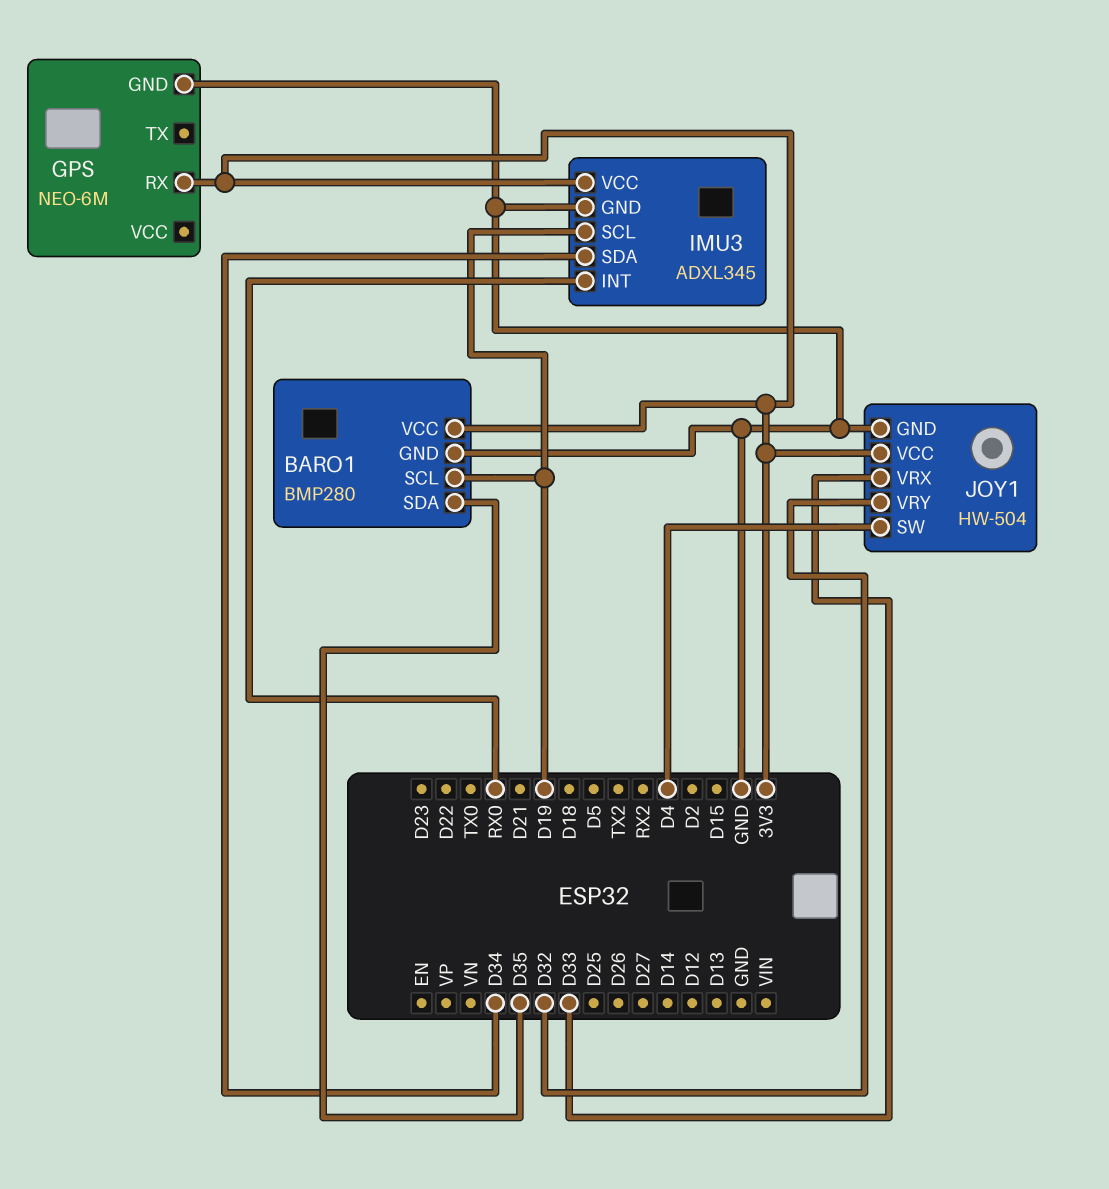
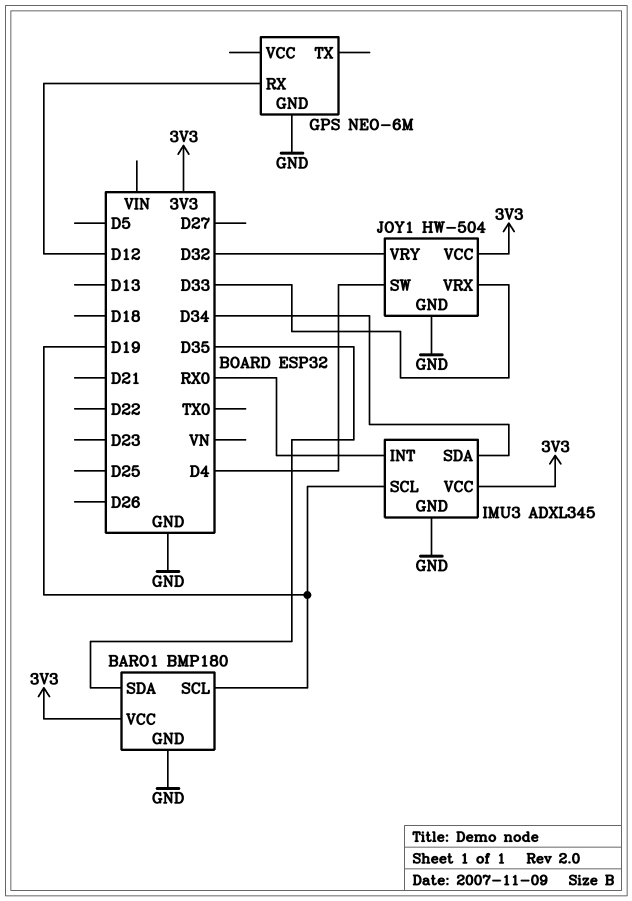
BARO1: BMP280 -> BMP180
GPS pin RX: 3V3 -> D12

